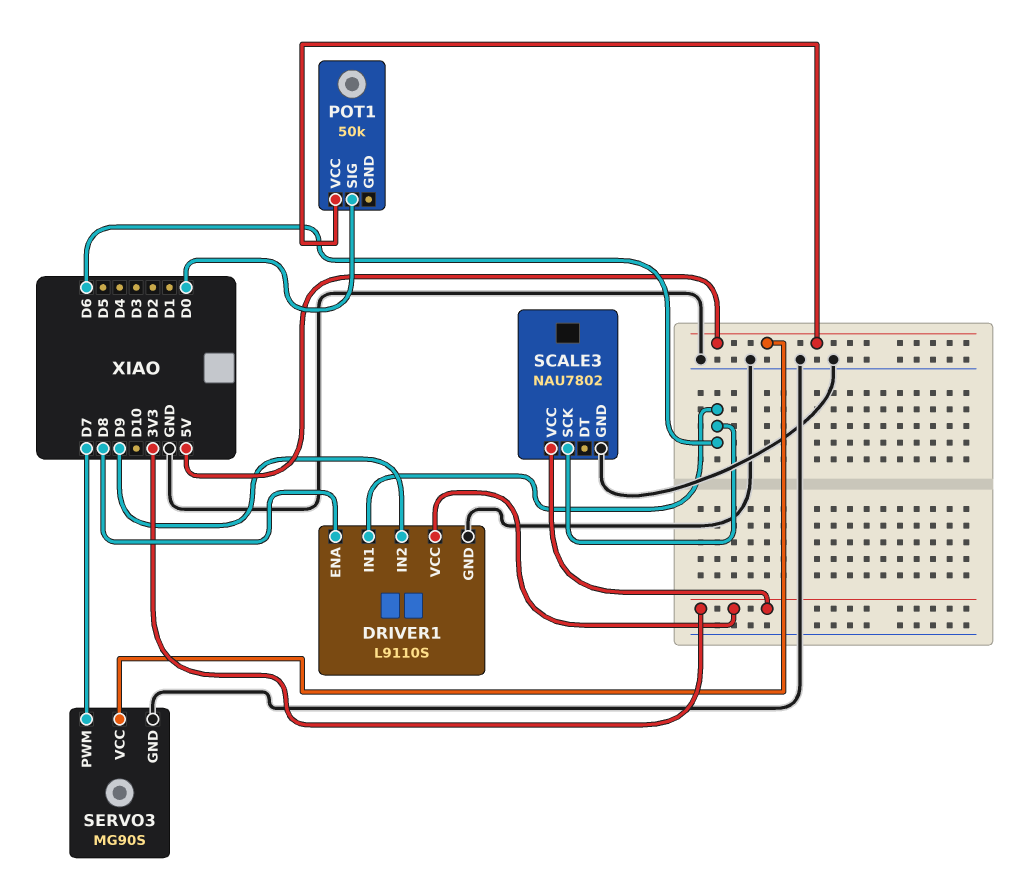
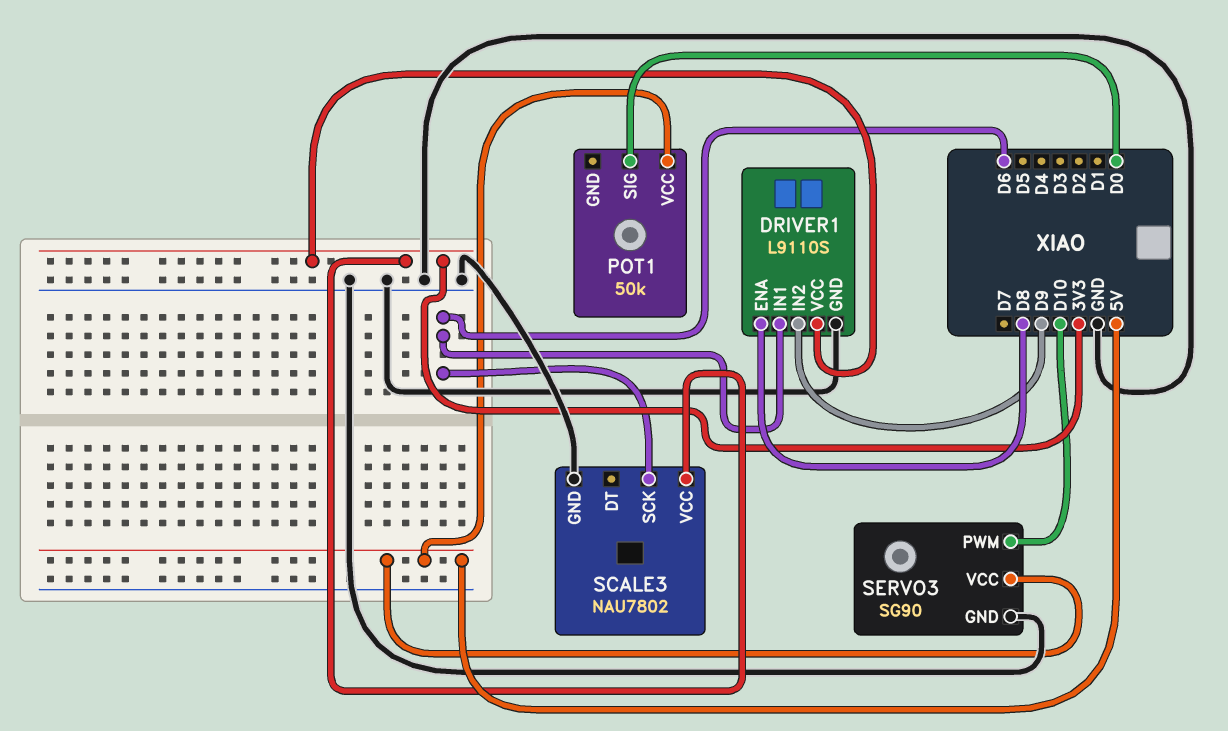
SERVO3: MG90S -> SG90
SERVO3 pin PWM: D7 -> D10

